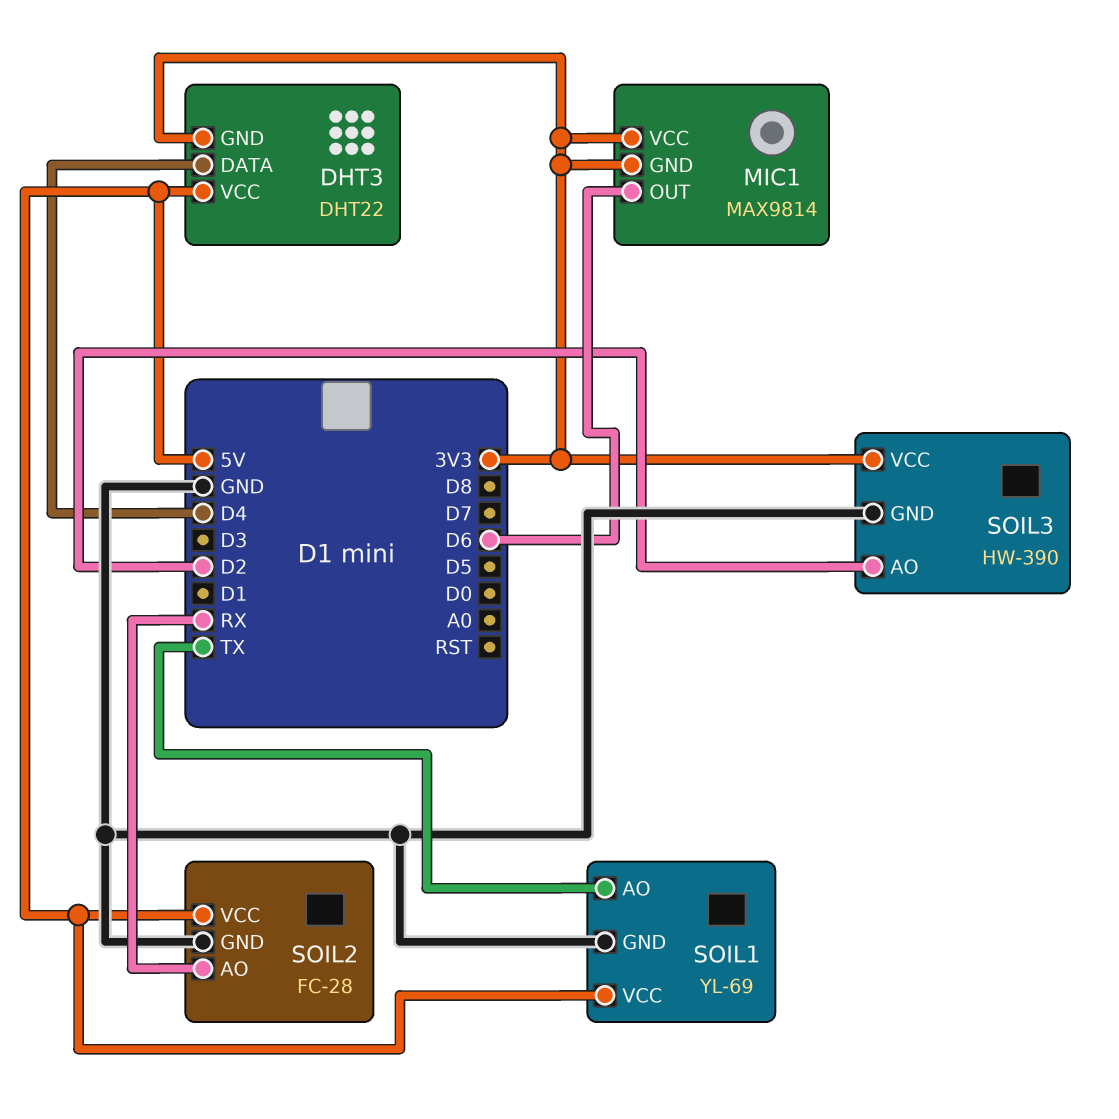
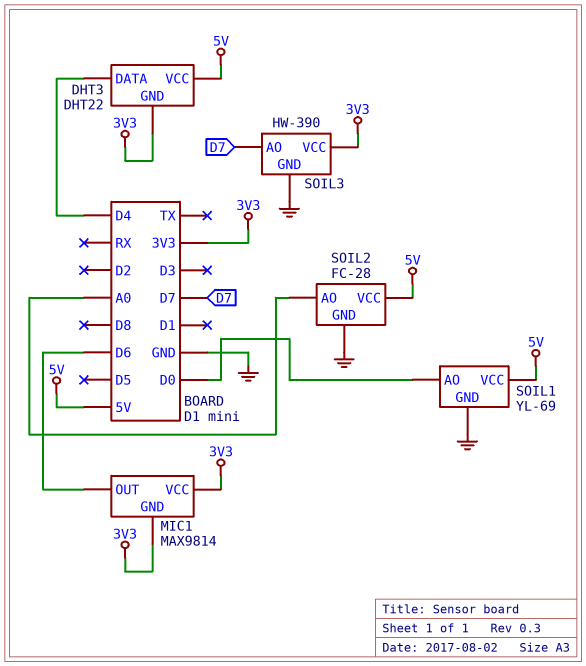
SOIL1 pin AO: TX -> D0
SOIL2 pin AO: RX -> A0
SOIL3 pin AO: D2 -> D7

